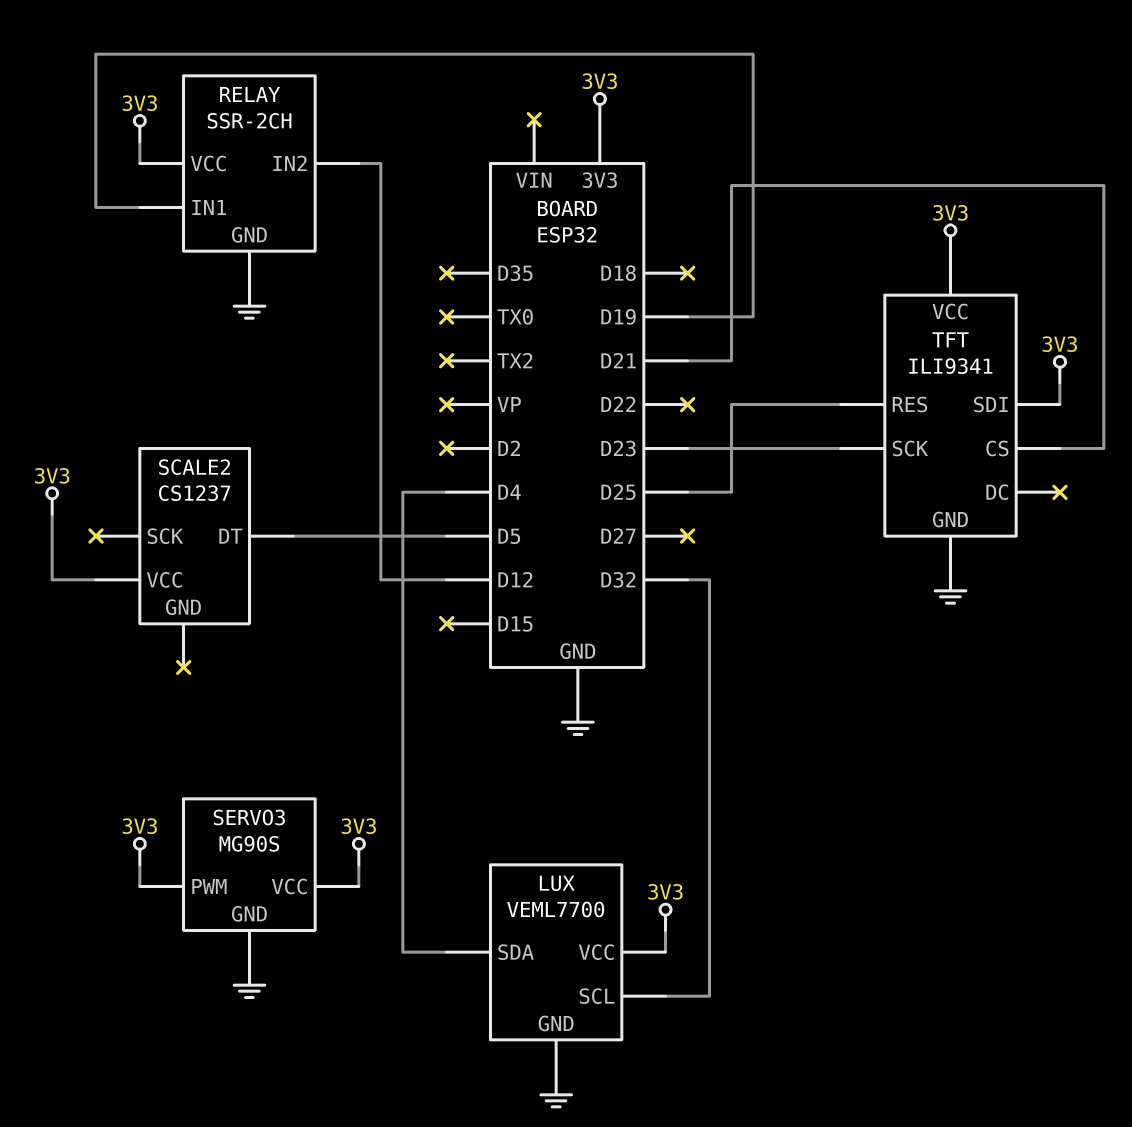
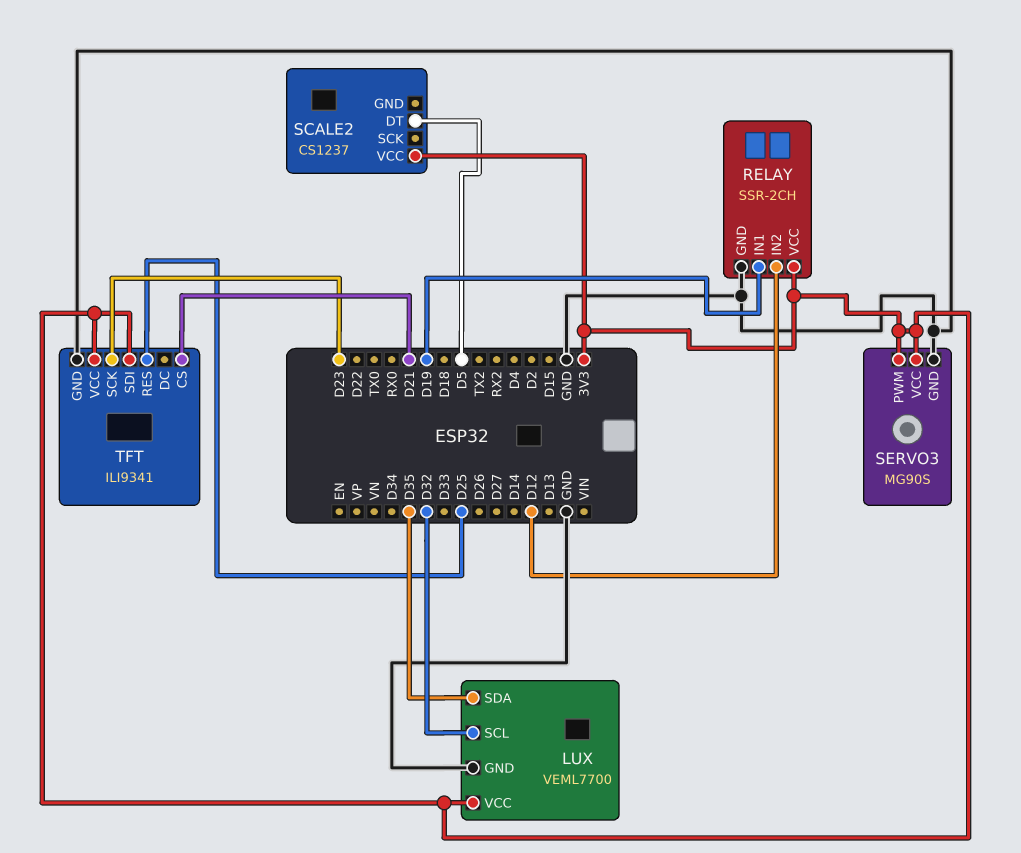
LUX pin SDA: D4 -> D35

